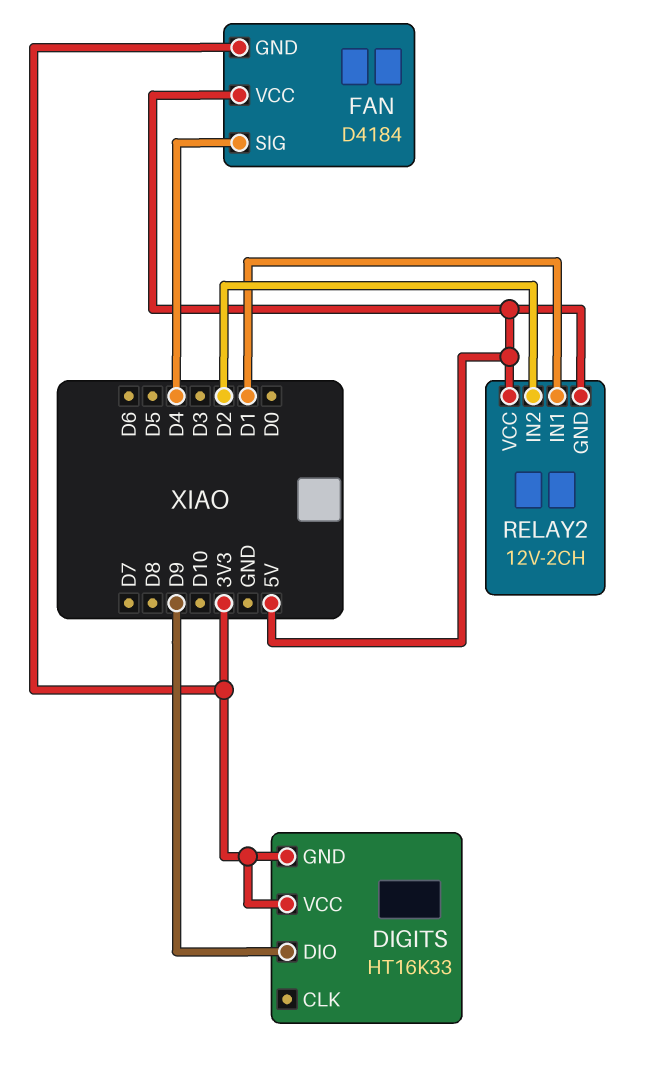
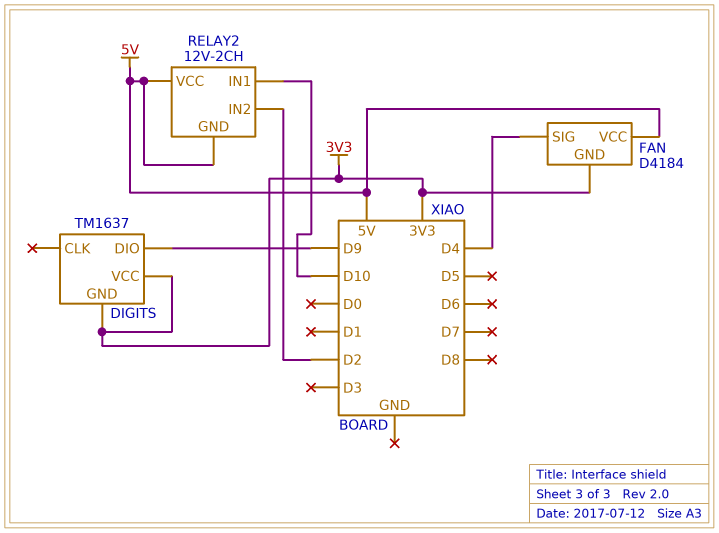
DIGITS: HT16K33 -> TM1637
RELAY2 pin IN1: D1 -> D10

